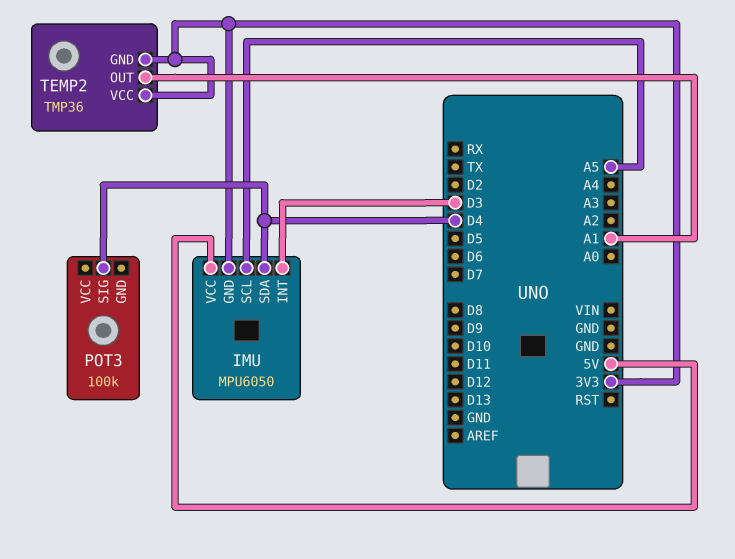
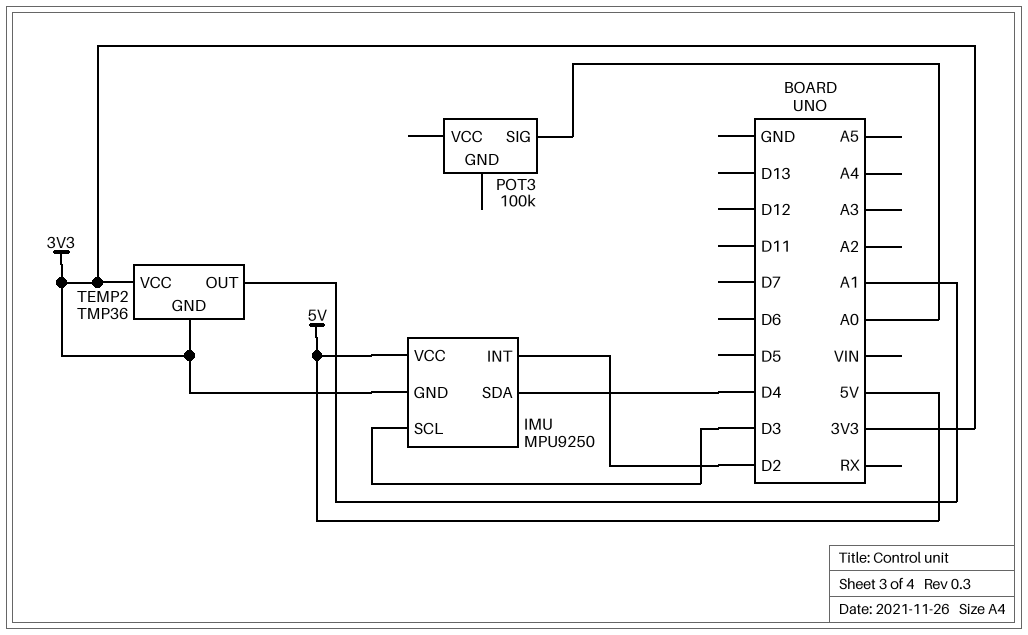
IMU: MPU6050 -> MPU9250
IMU pin INT: D3 -> D2
IMU pin SCL: A5 -> D3
POT3 pin SIG: D4 -> A0

